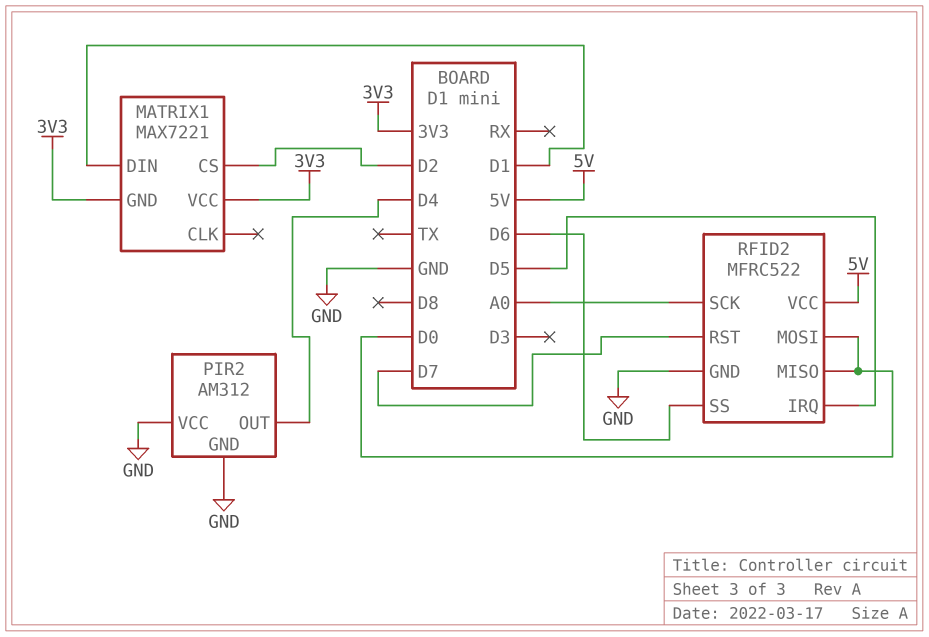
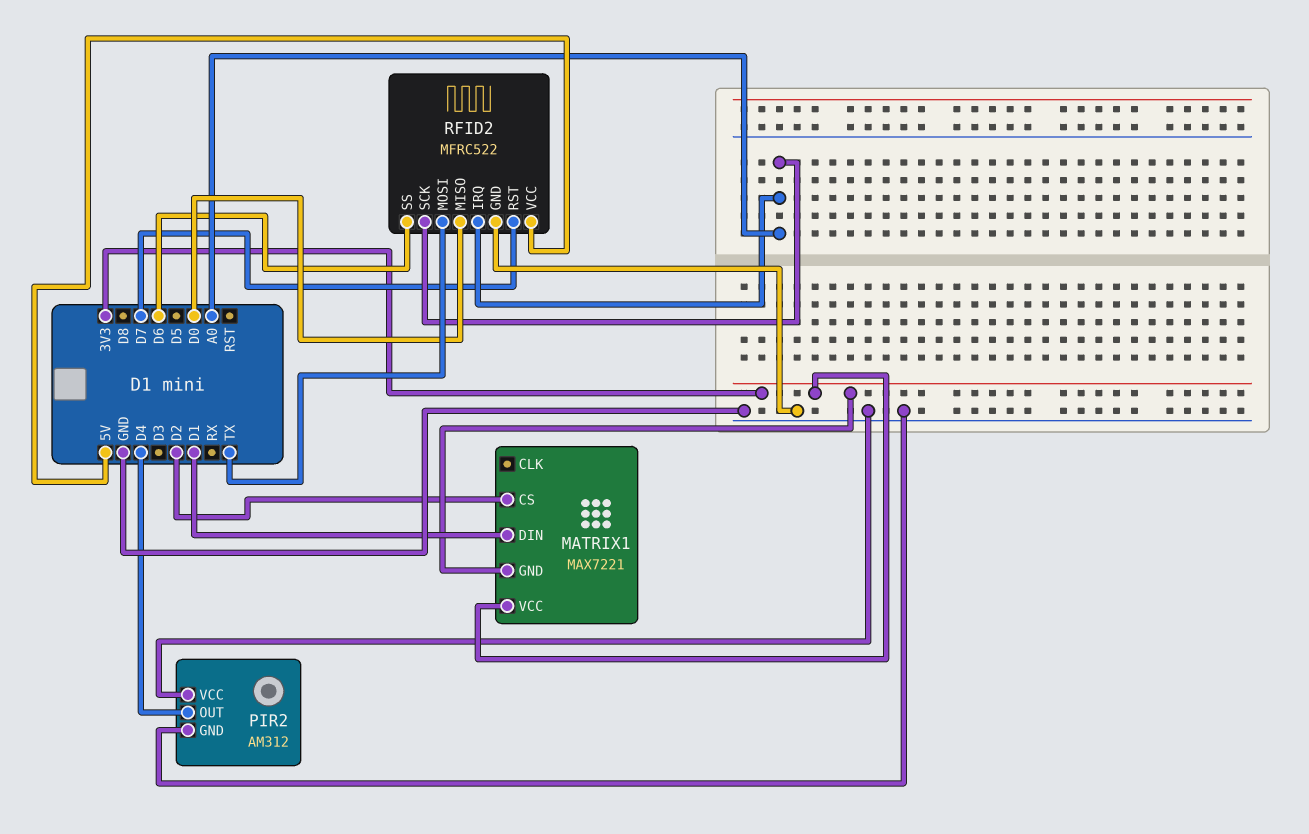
RFID2 pin IRQ: D5 -> A0
RFID2 pin MOSI: D0 -> TX

